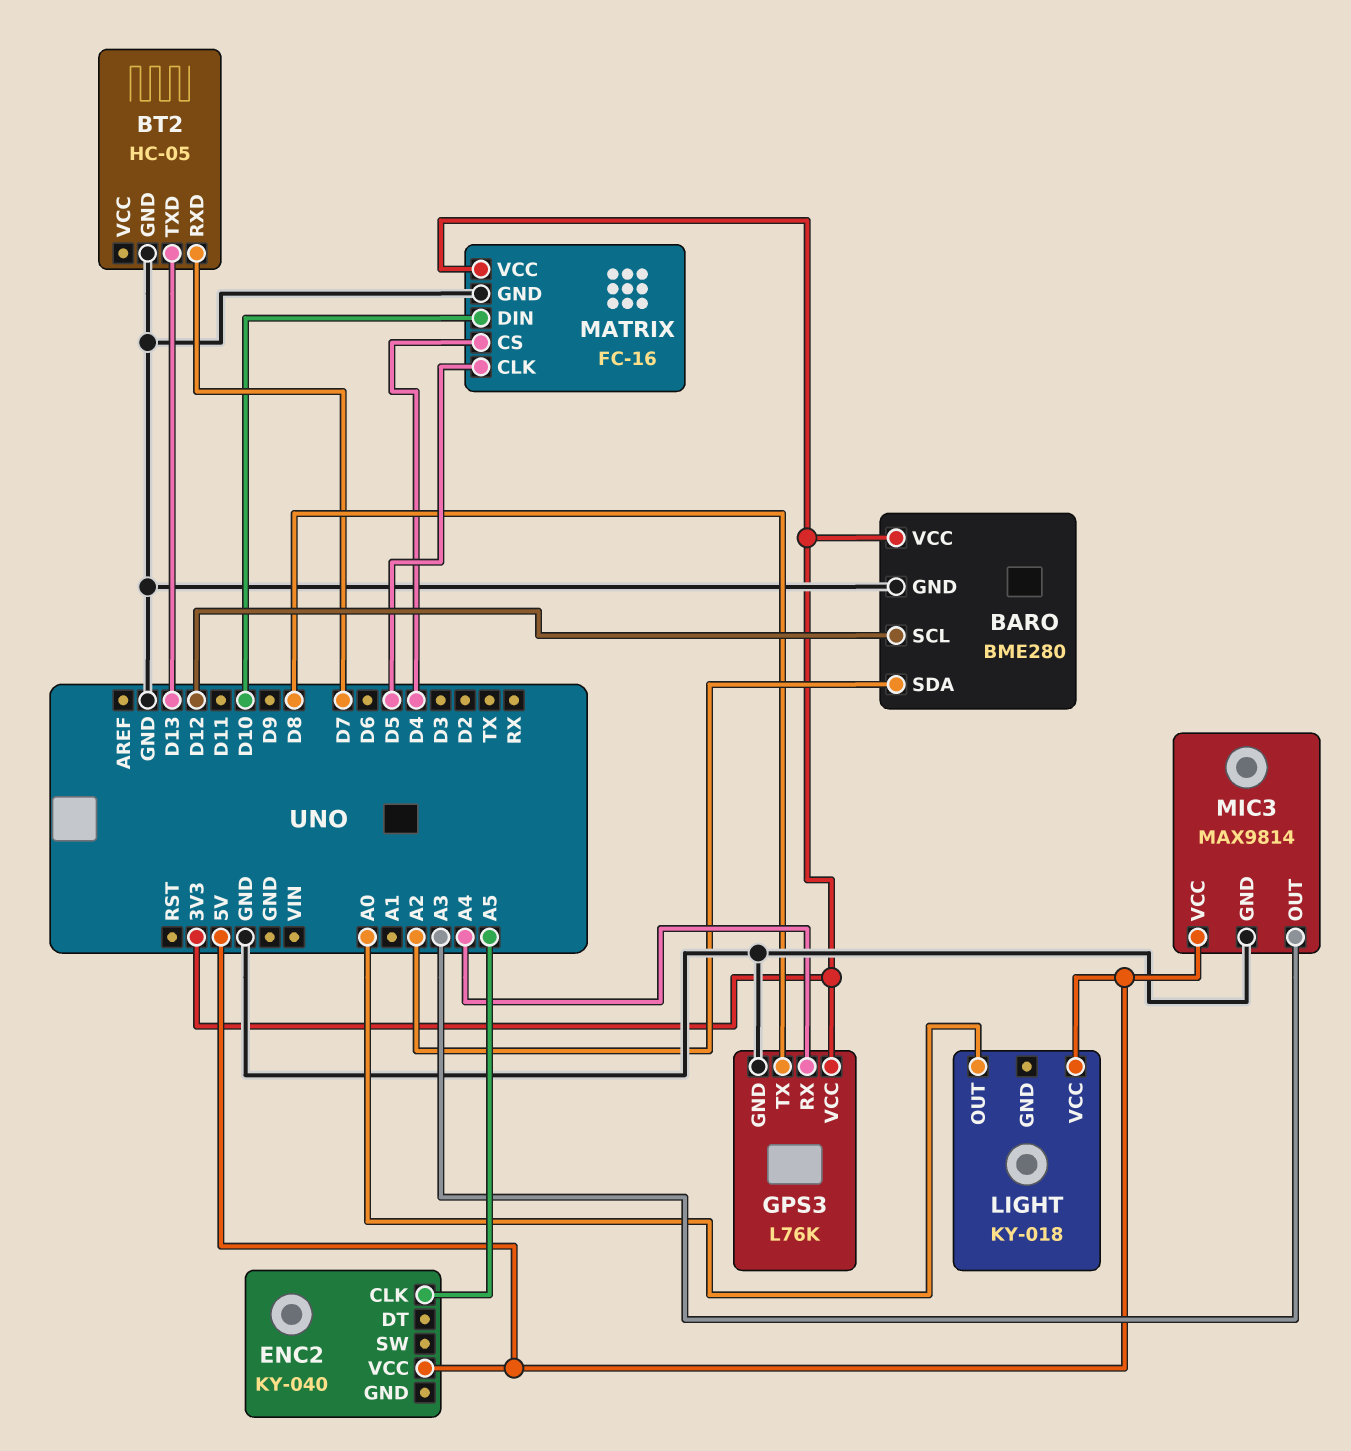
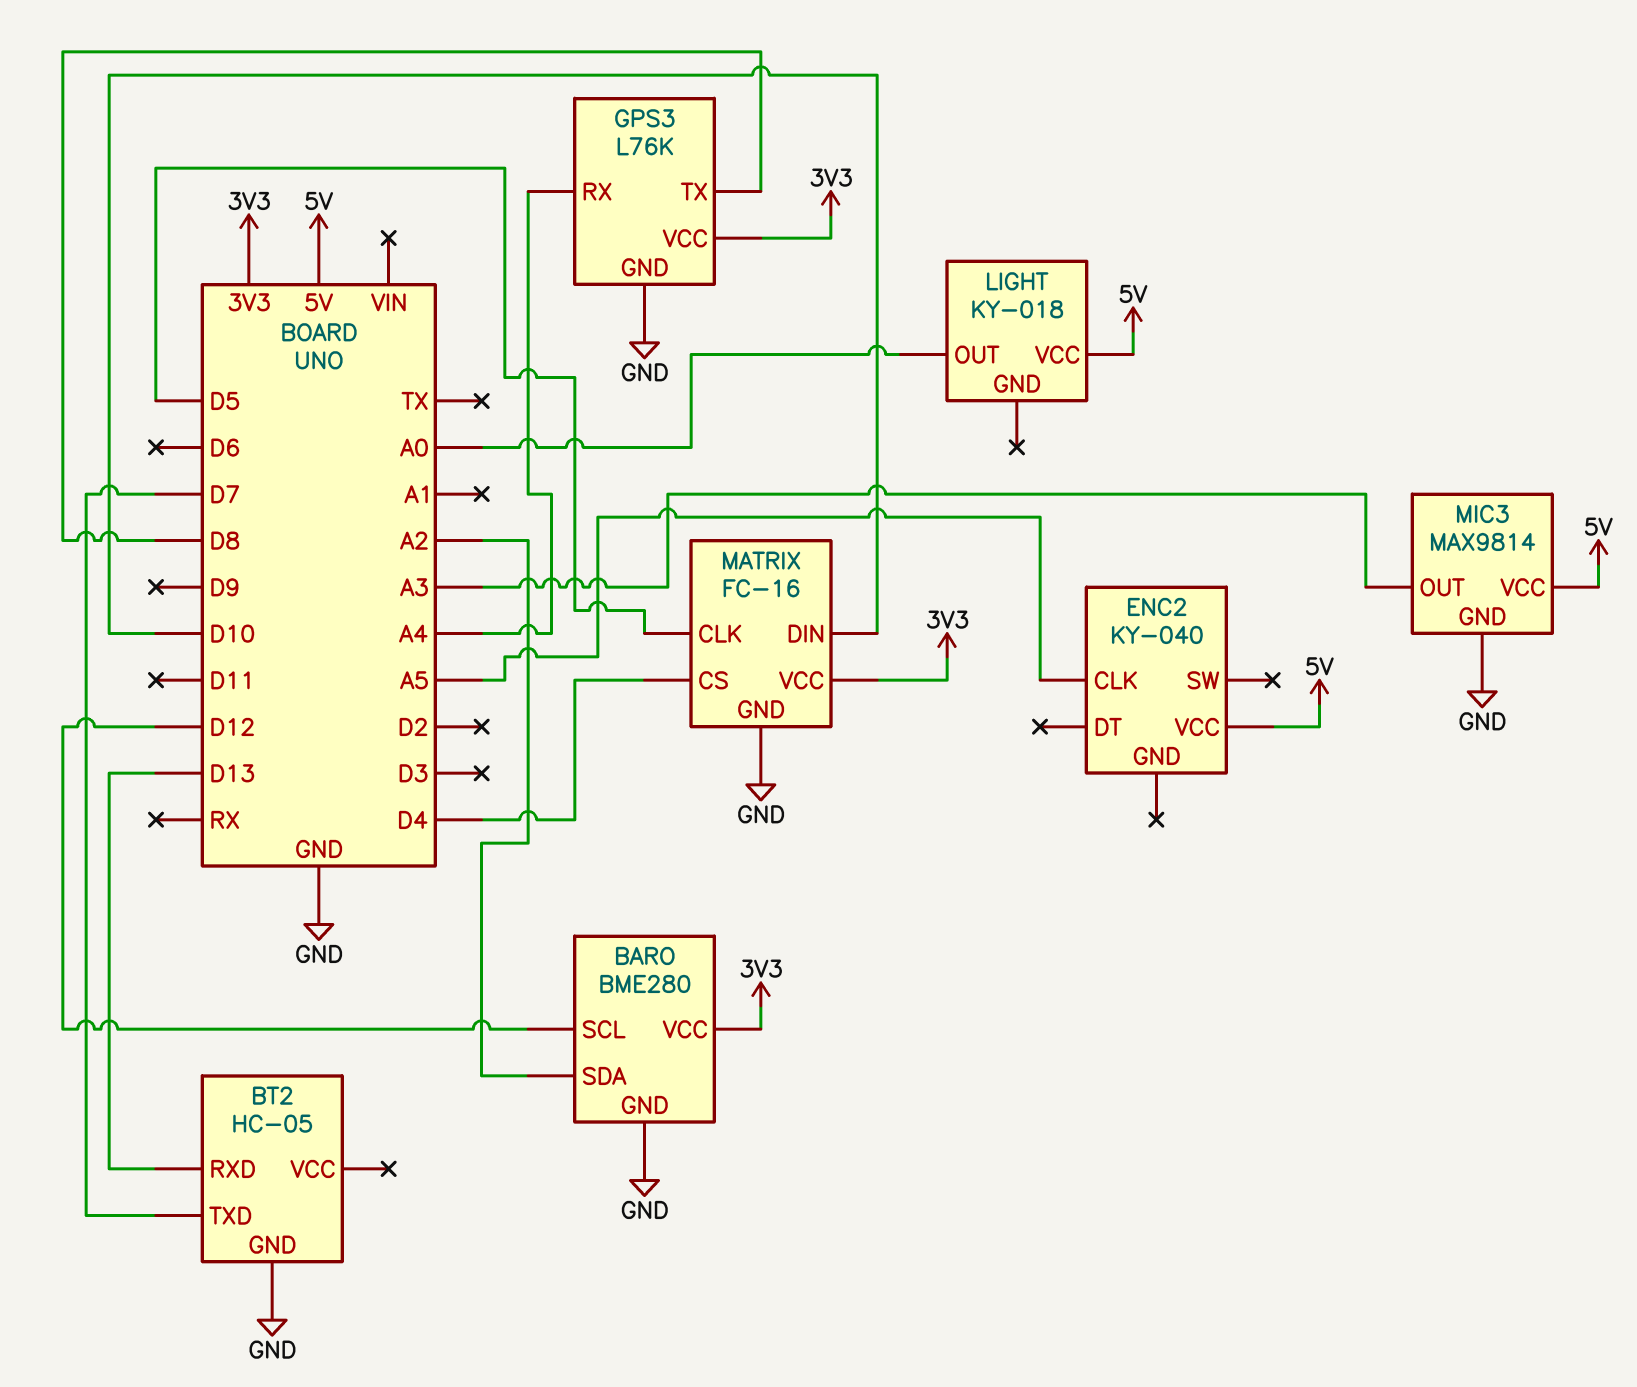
BT2 pin RXD: D7 -> D13
BT2 pin TXD: D13 -> D7

